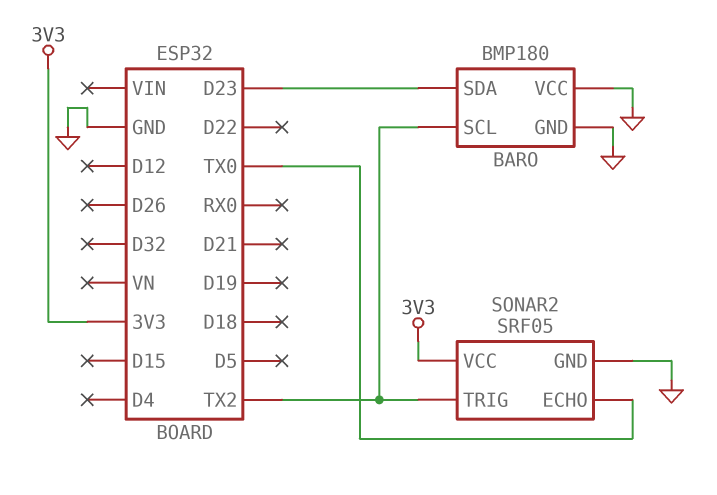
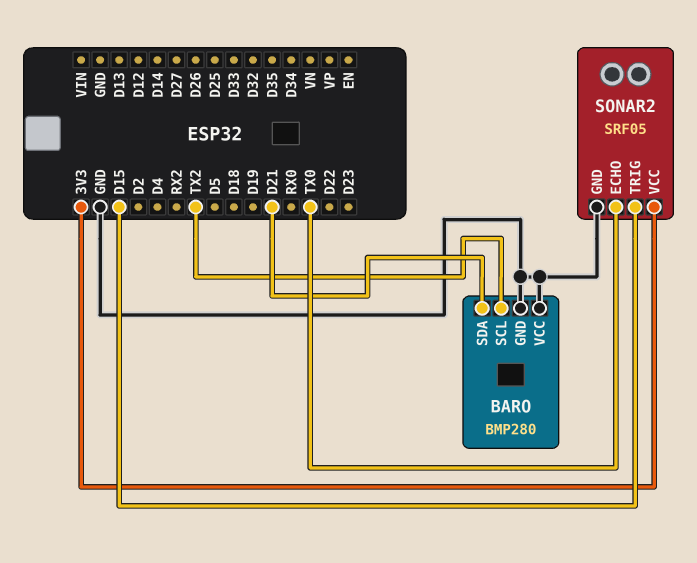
BARO: BMP180 -> BMP280
BARO pin SDA: D23 -> D21
SONAR2 pin TRIG: TX2 -> D15

